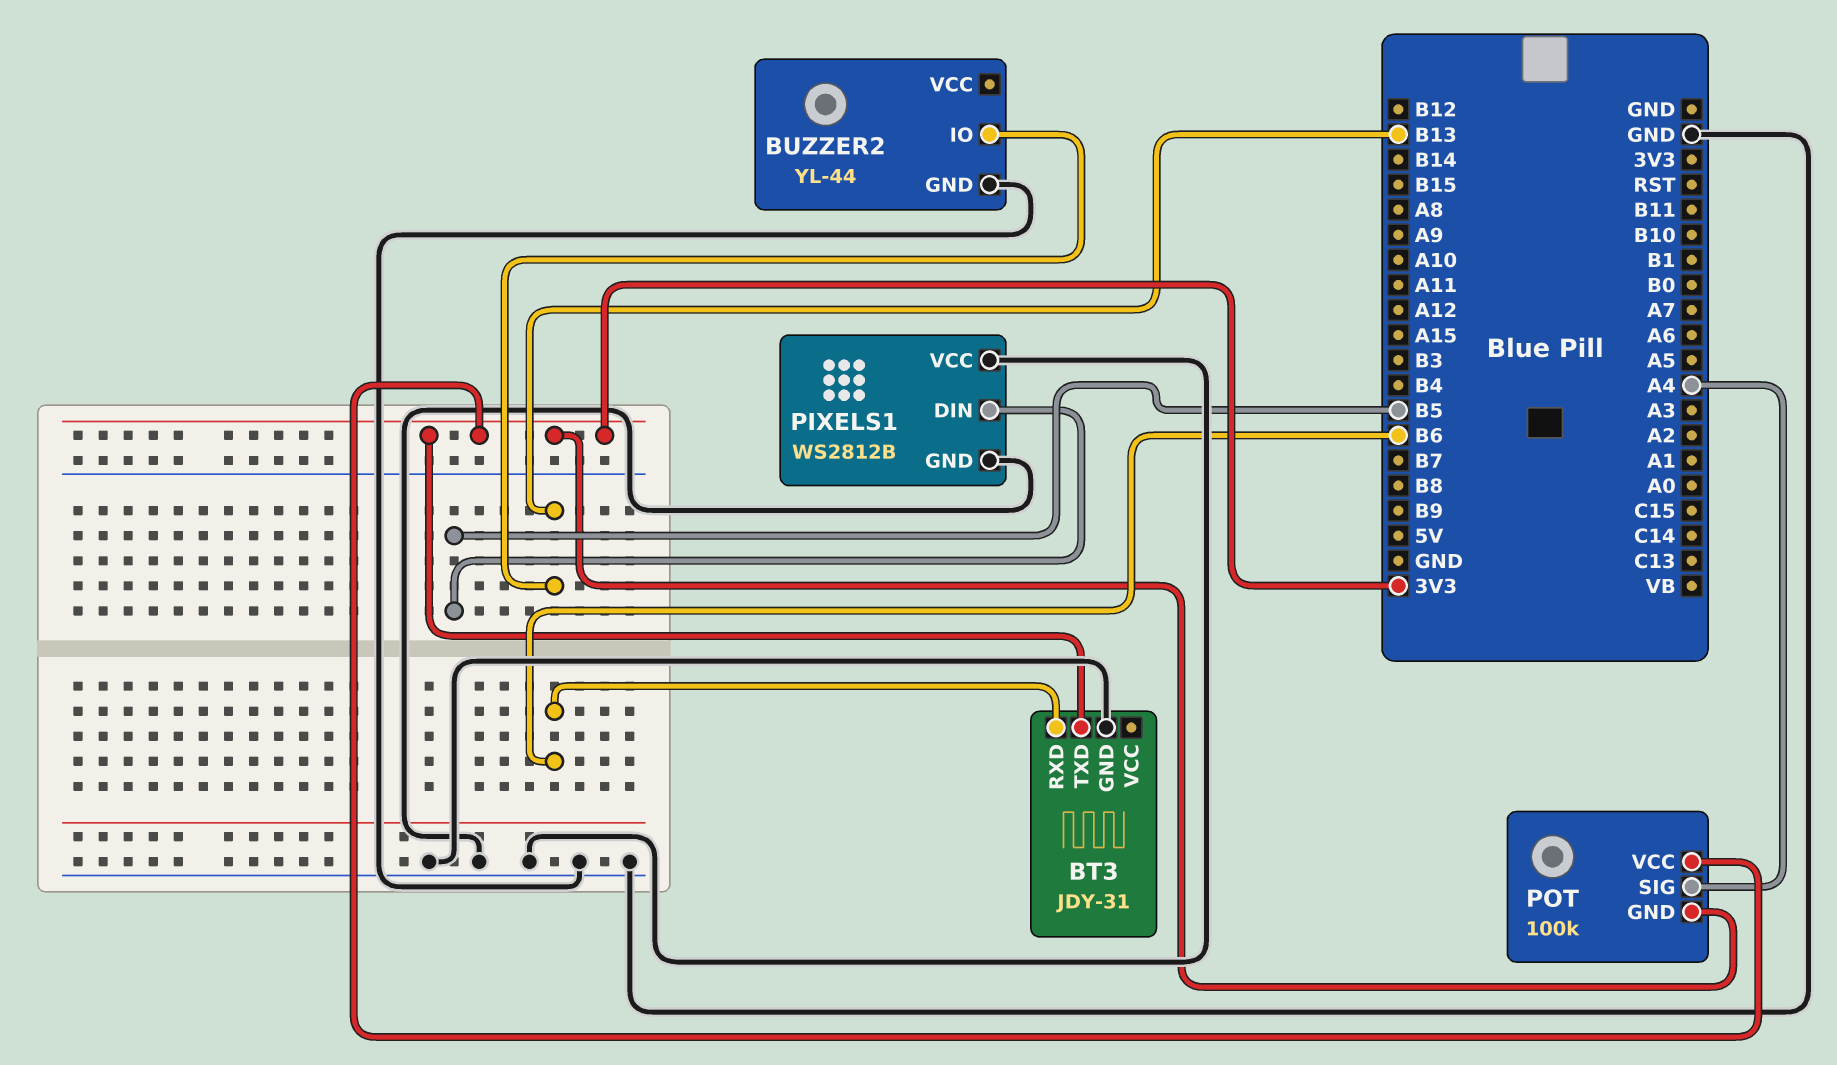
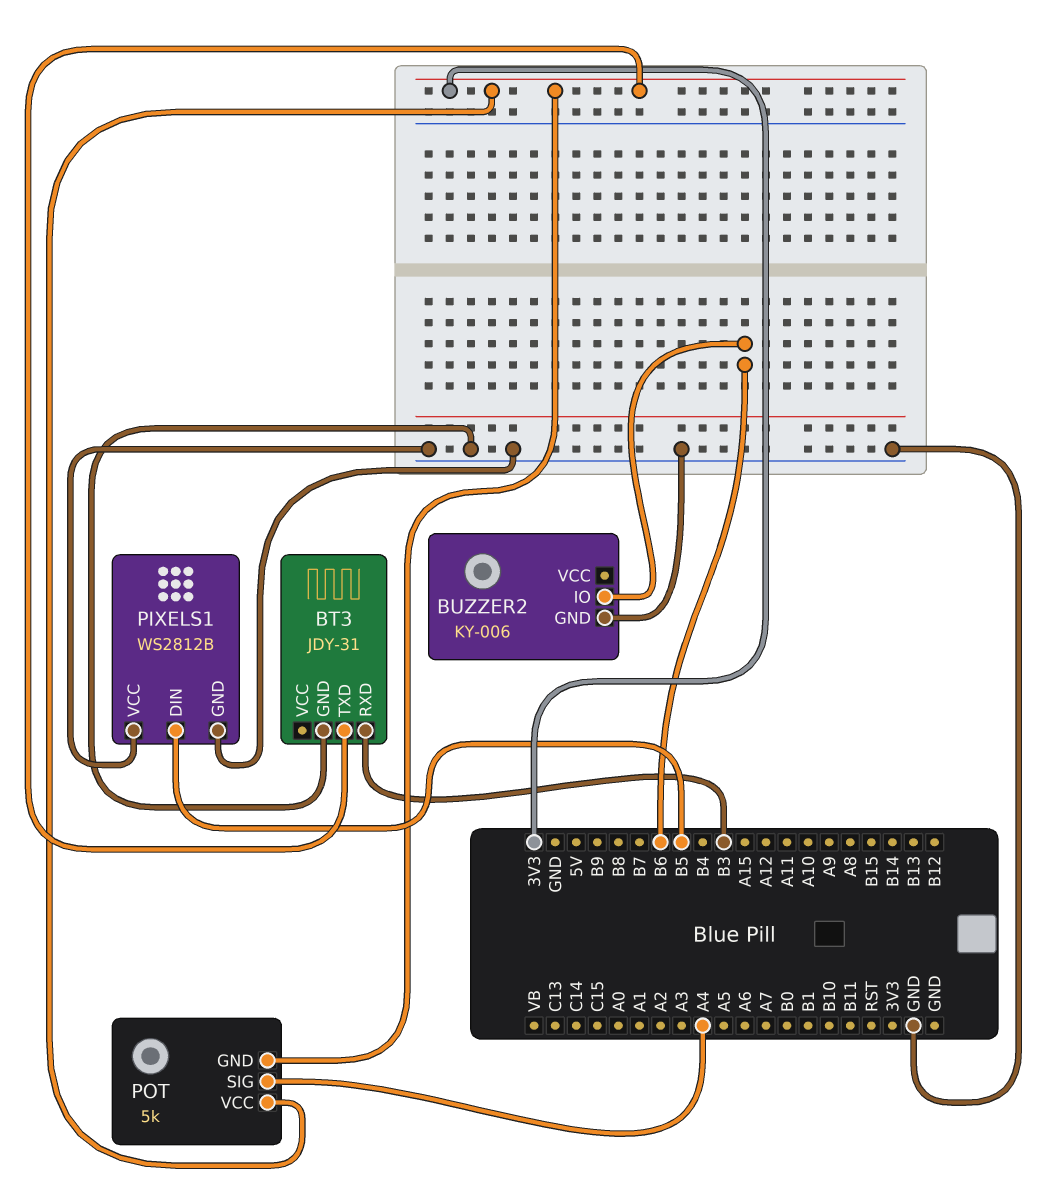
BT3 pin RXD: B6 -> B3
BUZZER2: YL-44 -> KY-006
BUZZER2 pin IO: B13 -> B6
POT: 100k -> 5k

